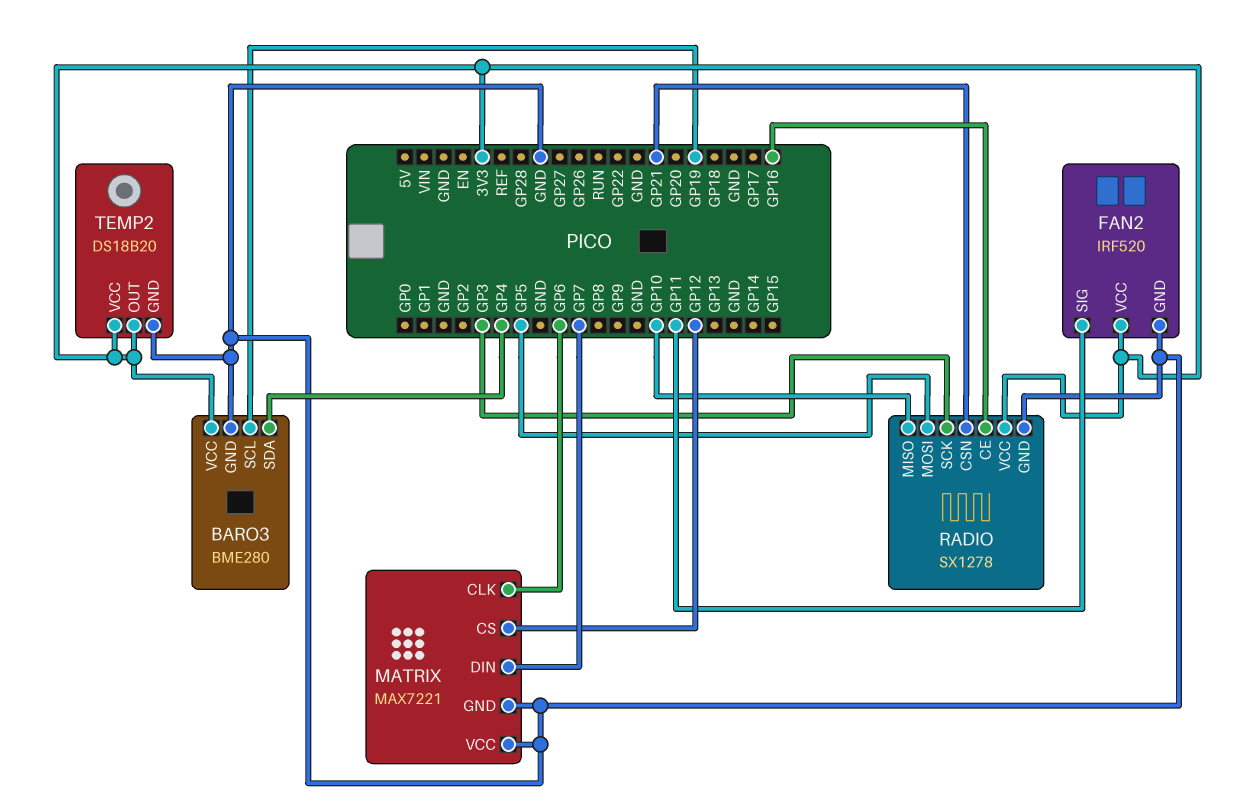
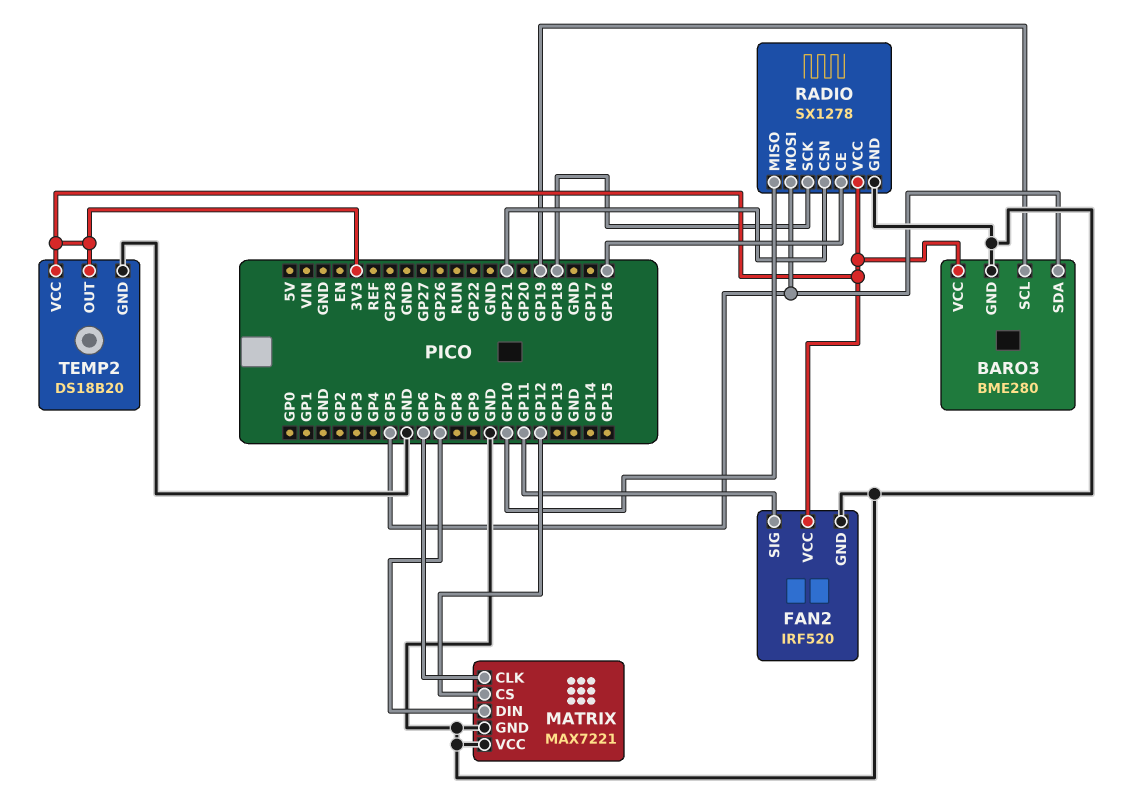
BARO3 pin SDA: GP4 -> GP5
RADIO pin SCK: GP3 -> GP18

